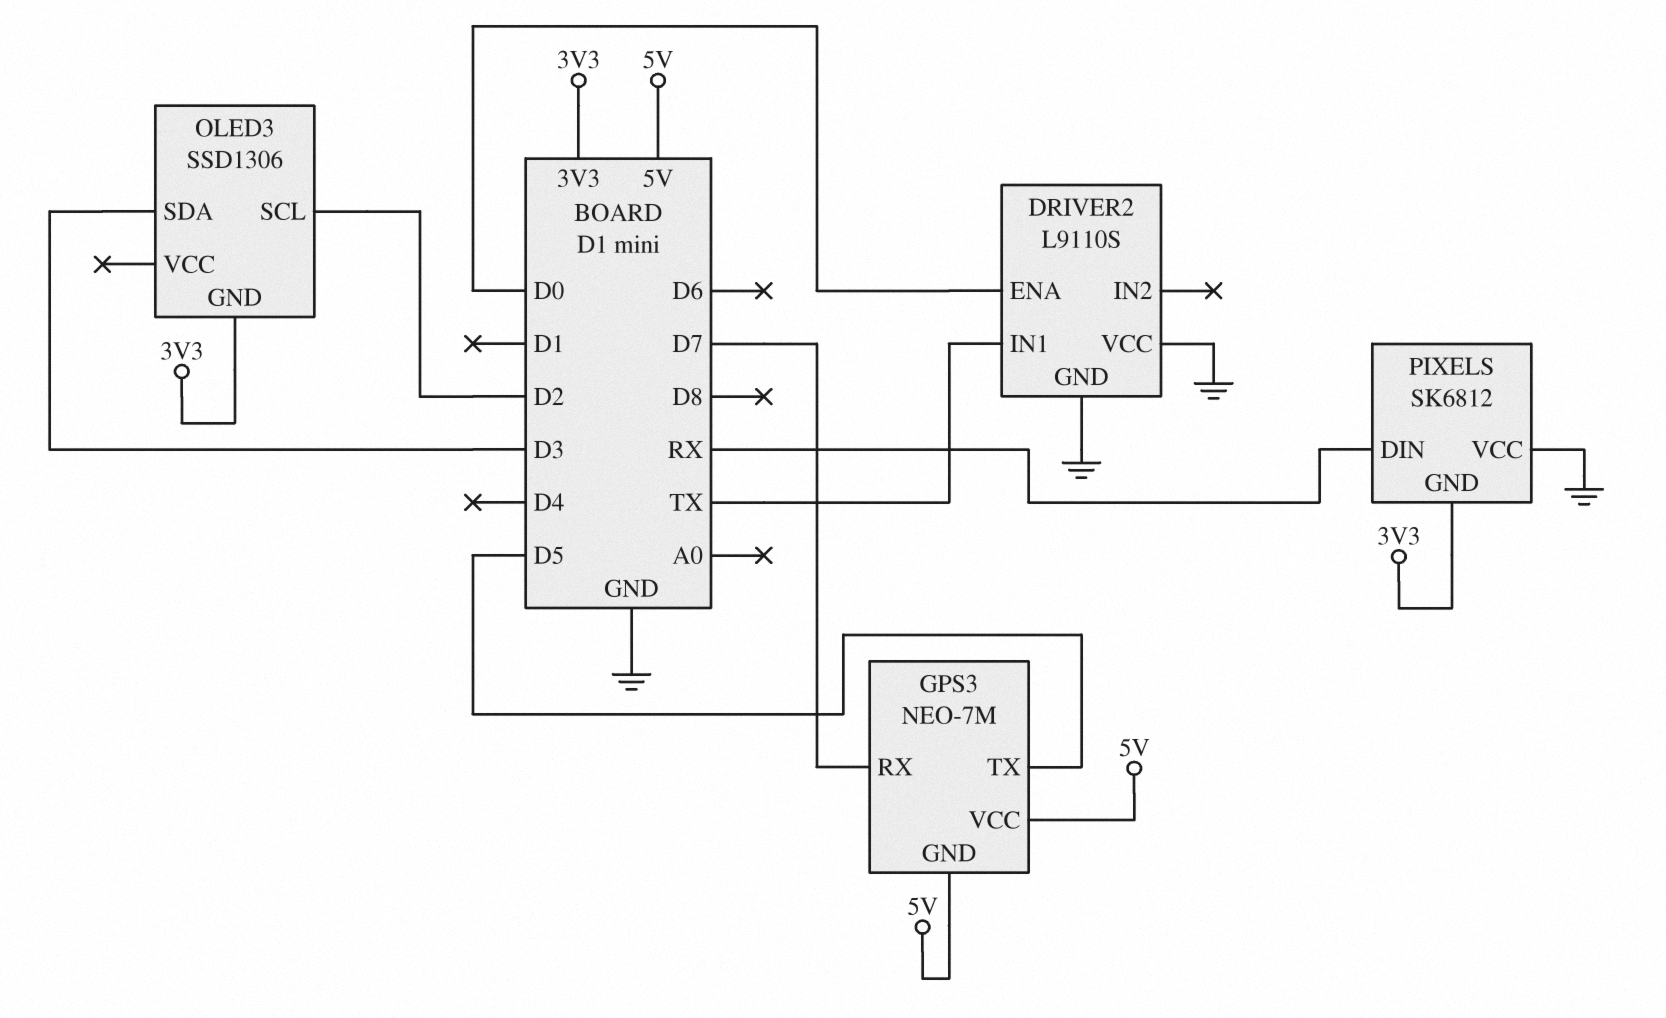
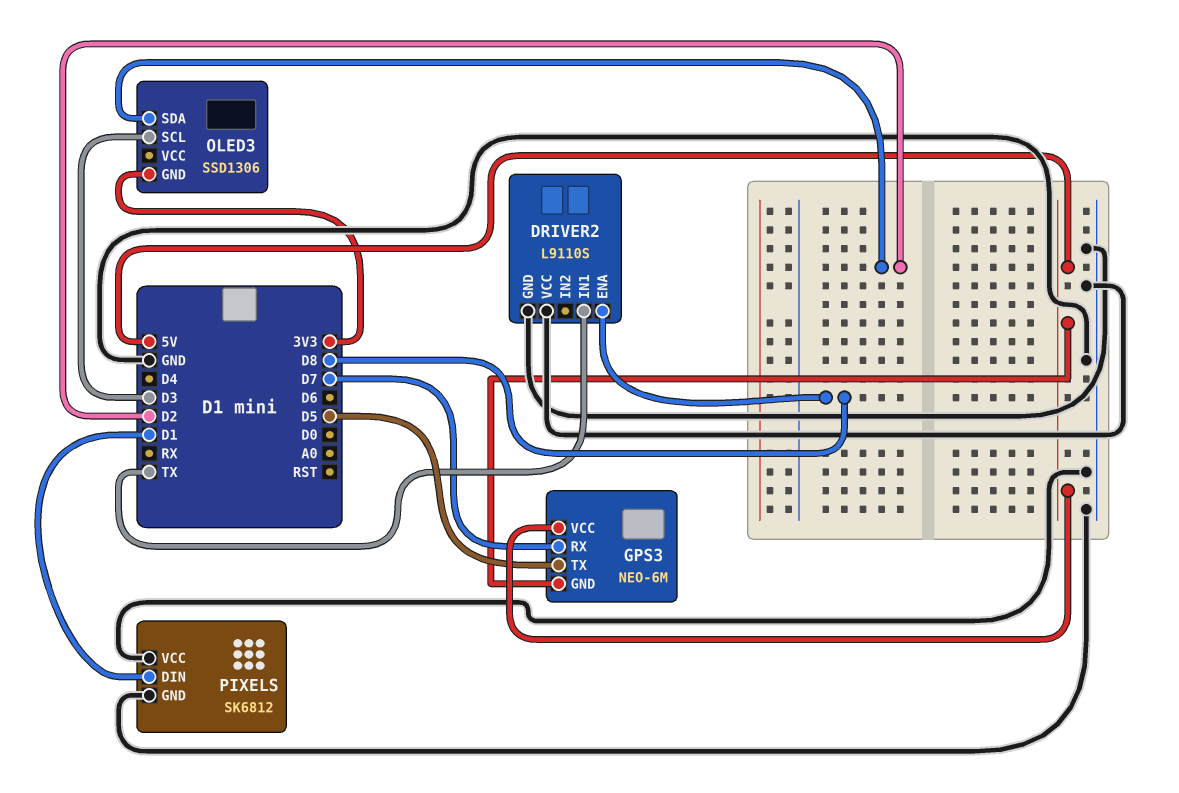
DRIVER2 pin ENA: D0 -> D8
GPS3: NEO-7M -> NEO-6M
OLED3 pin SCL: D2 -> D3
OLED3 pin SDA: D3 -> D2
PIXELS pin DIN: RX -> D1
PIXELS pin GND: 3V3 -> GND

